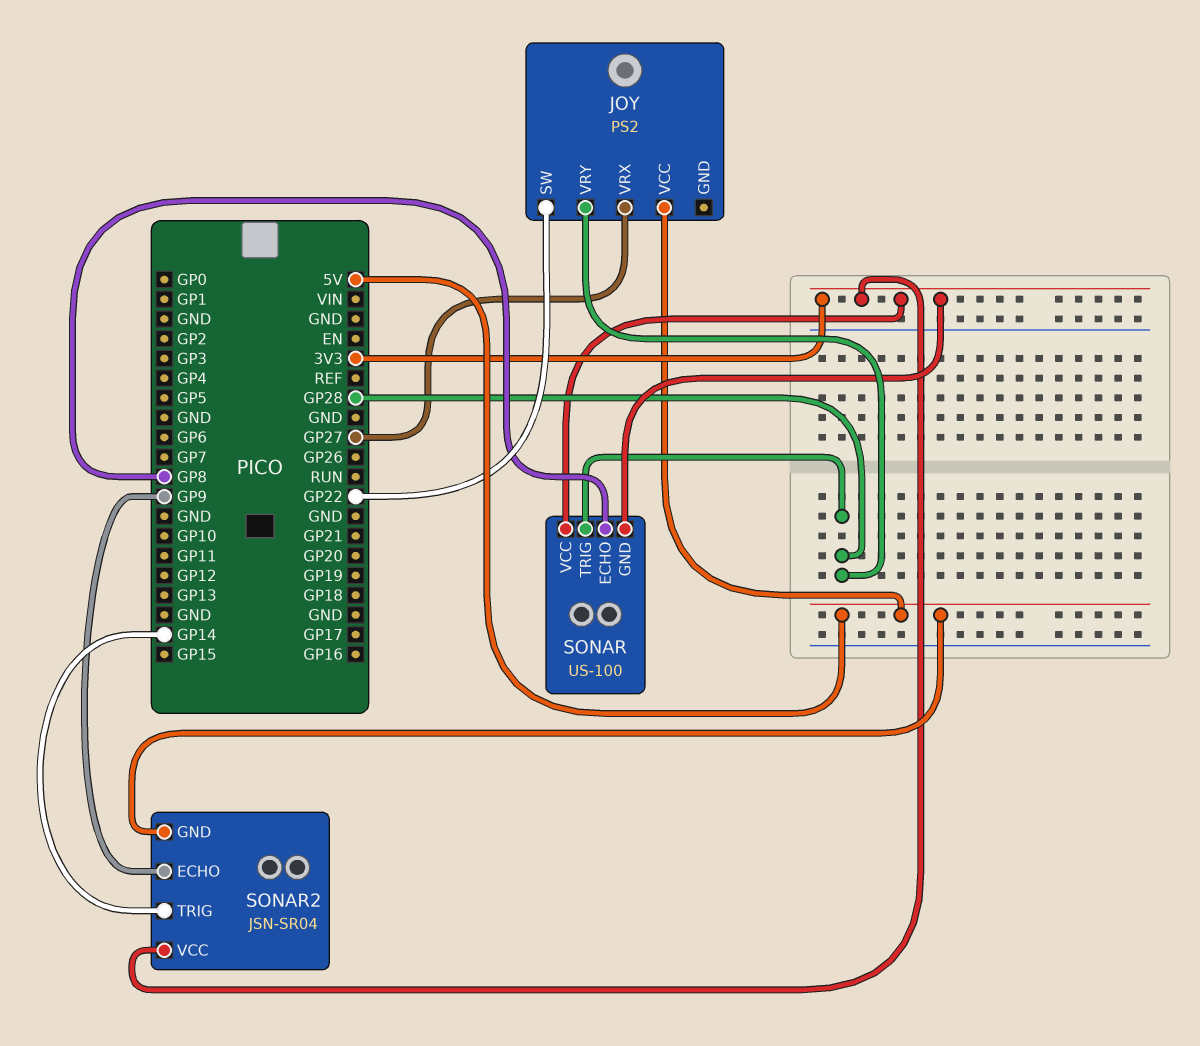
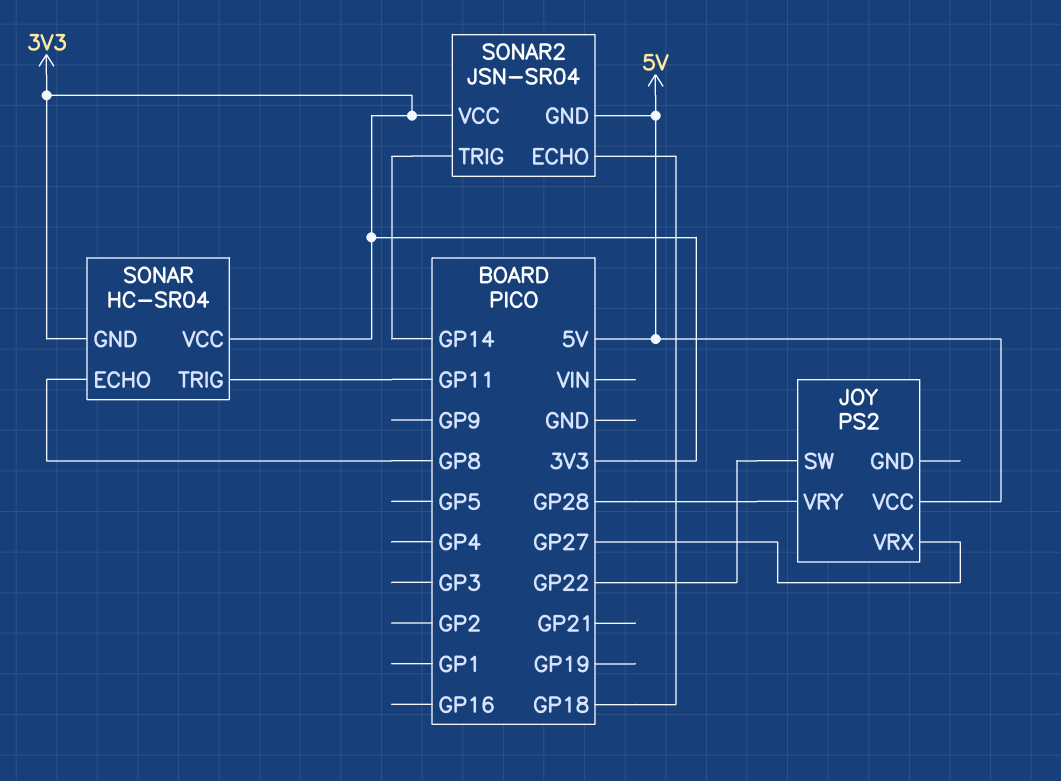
SONAR: US-100 -> HC-SR04
SONAR pin TRIG: GP28 -> GP11
SONAR2 pin ECHO: GP9 -> GP18

